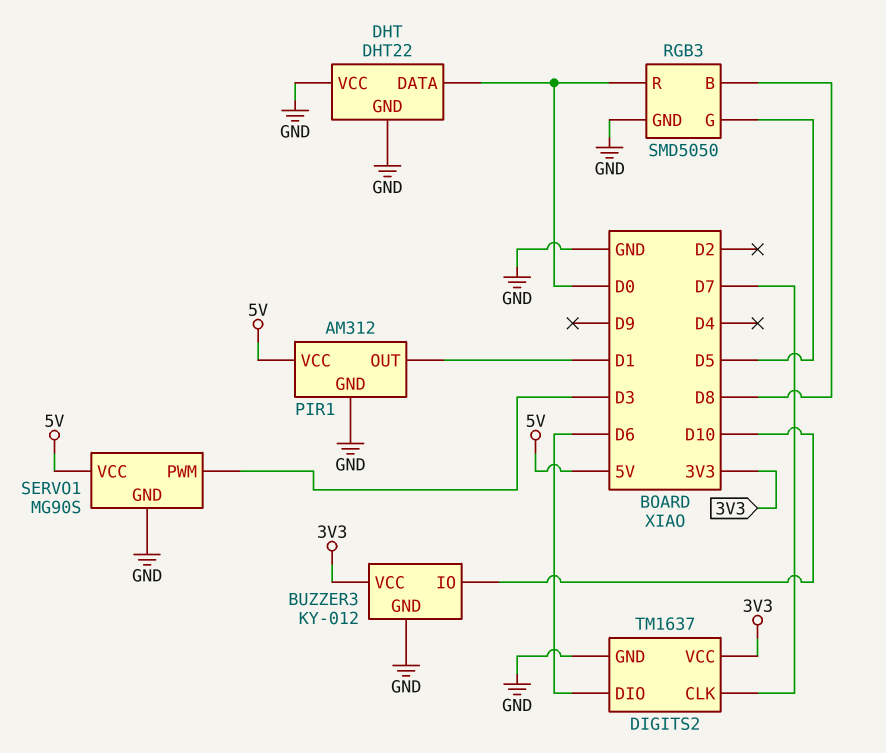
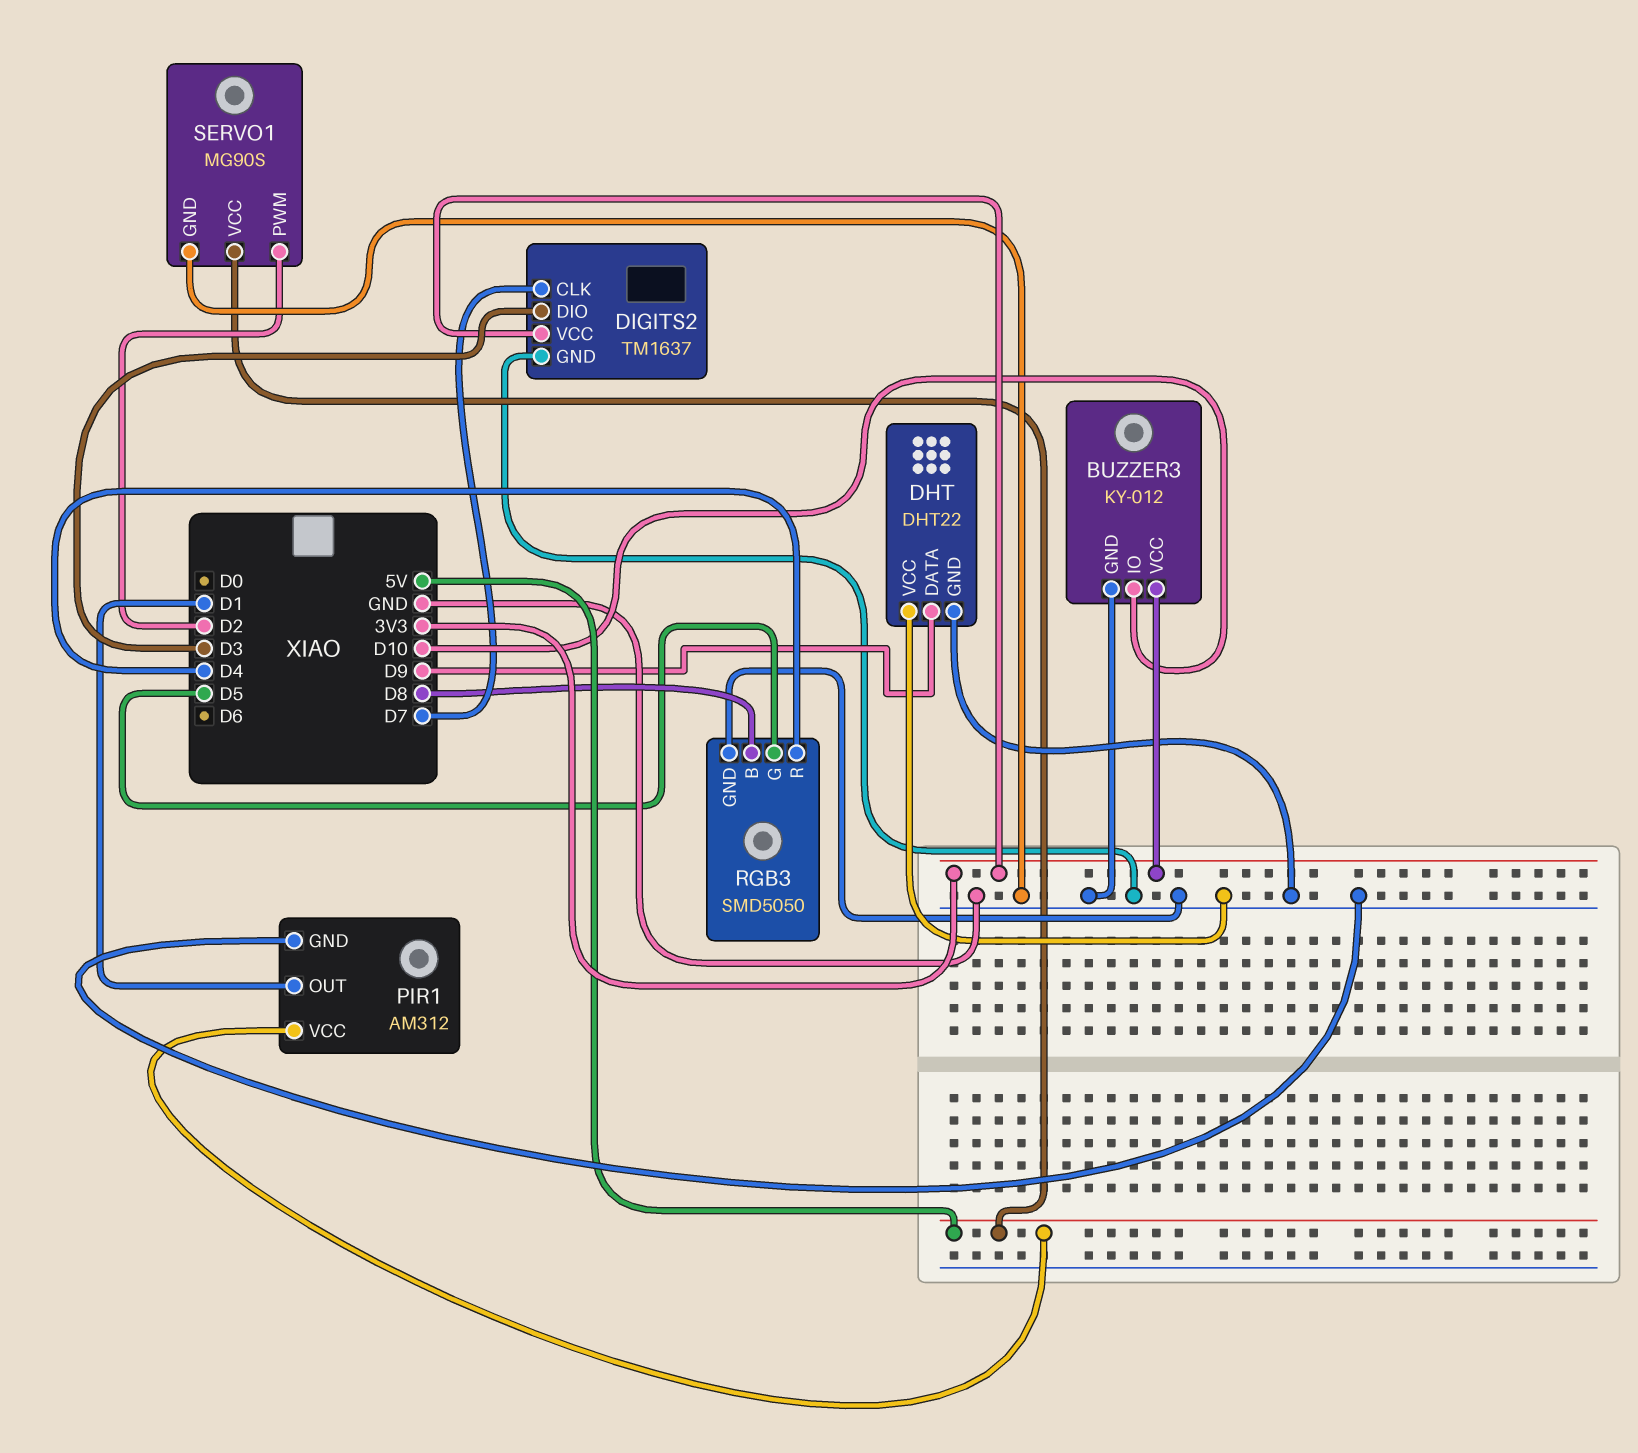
DHT pin DATA: D0 -> D9
DIGITS2 pin DIO: D6 -> D3
RGB3 pin R: D0 -> D4
SERVO1 pin PWM: D3 -> D2

